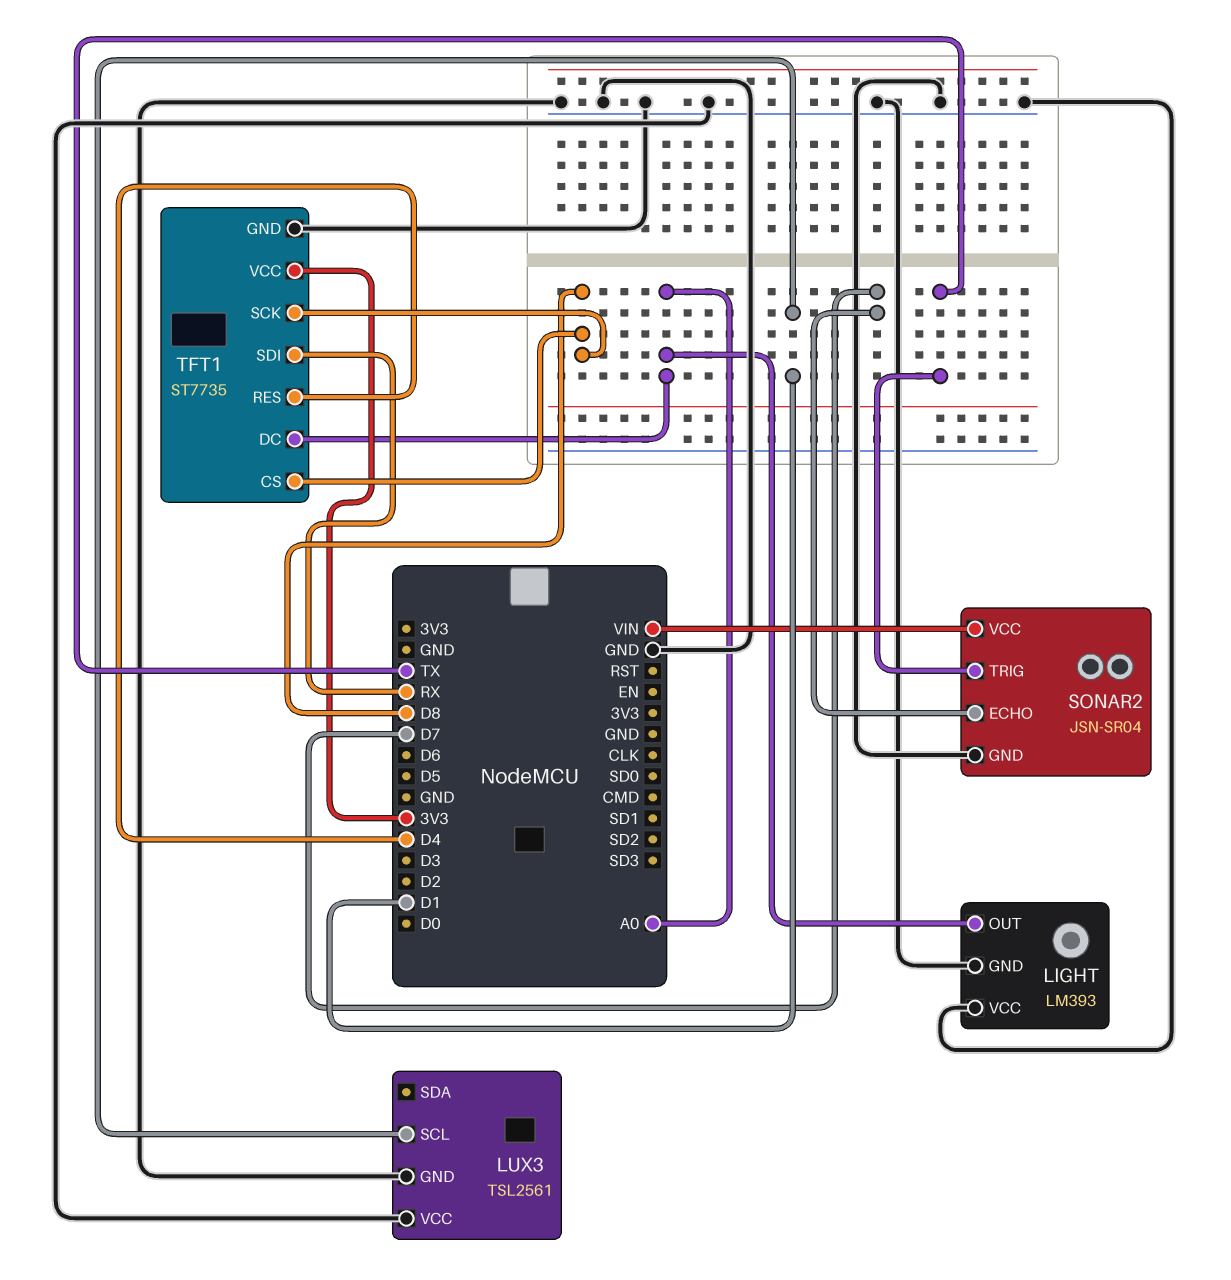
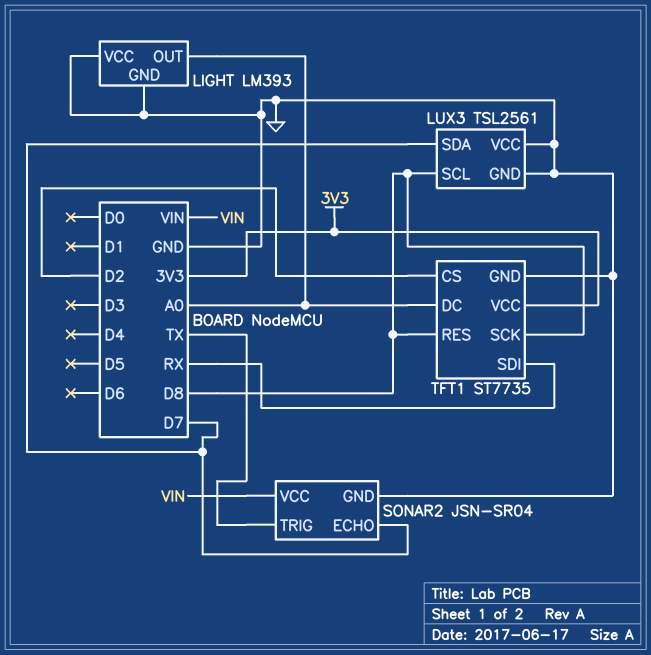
LUX3 pin SCL: D1 -> D8
LUX3 pin SDA: none -> D7
TFT1 pin CS: D8 -> D2
TFT1 pin RES: D4 -> D8

